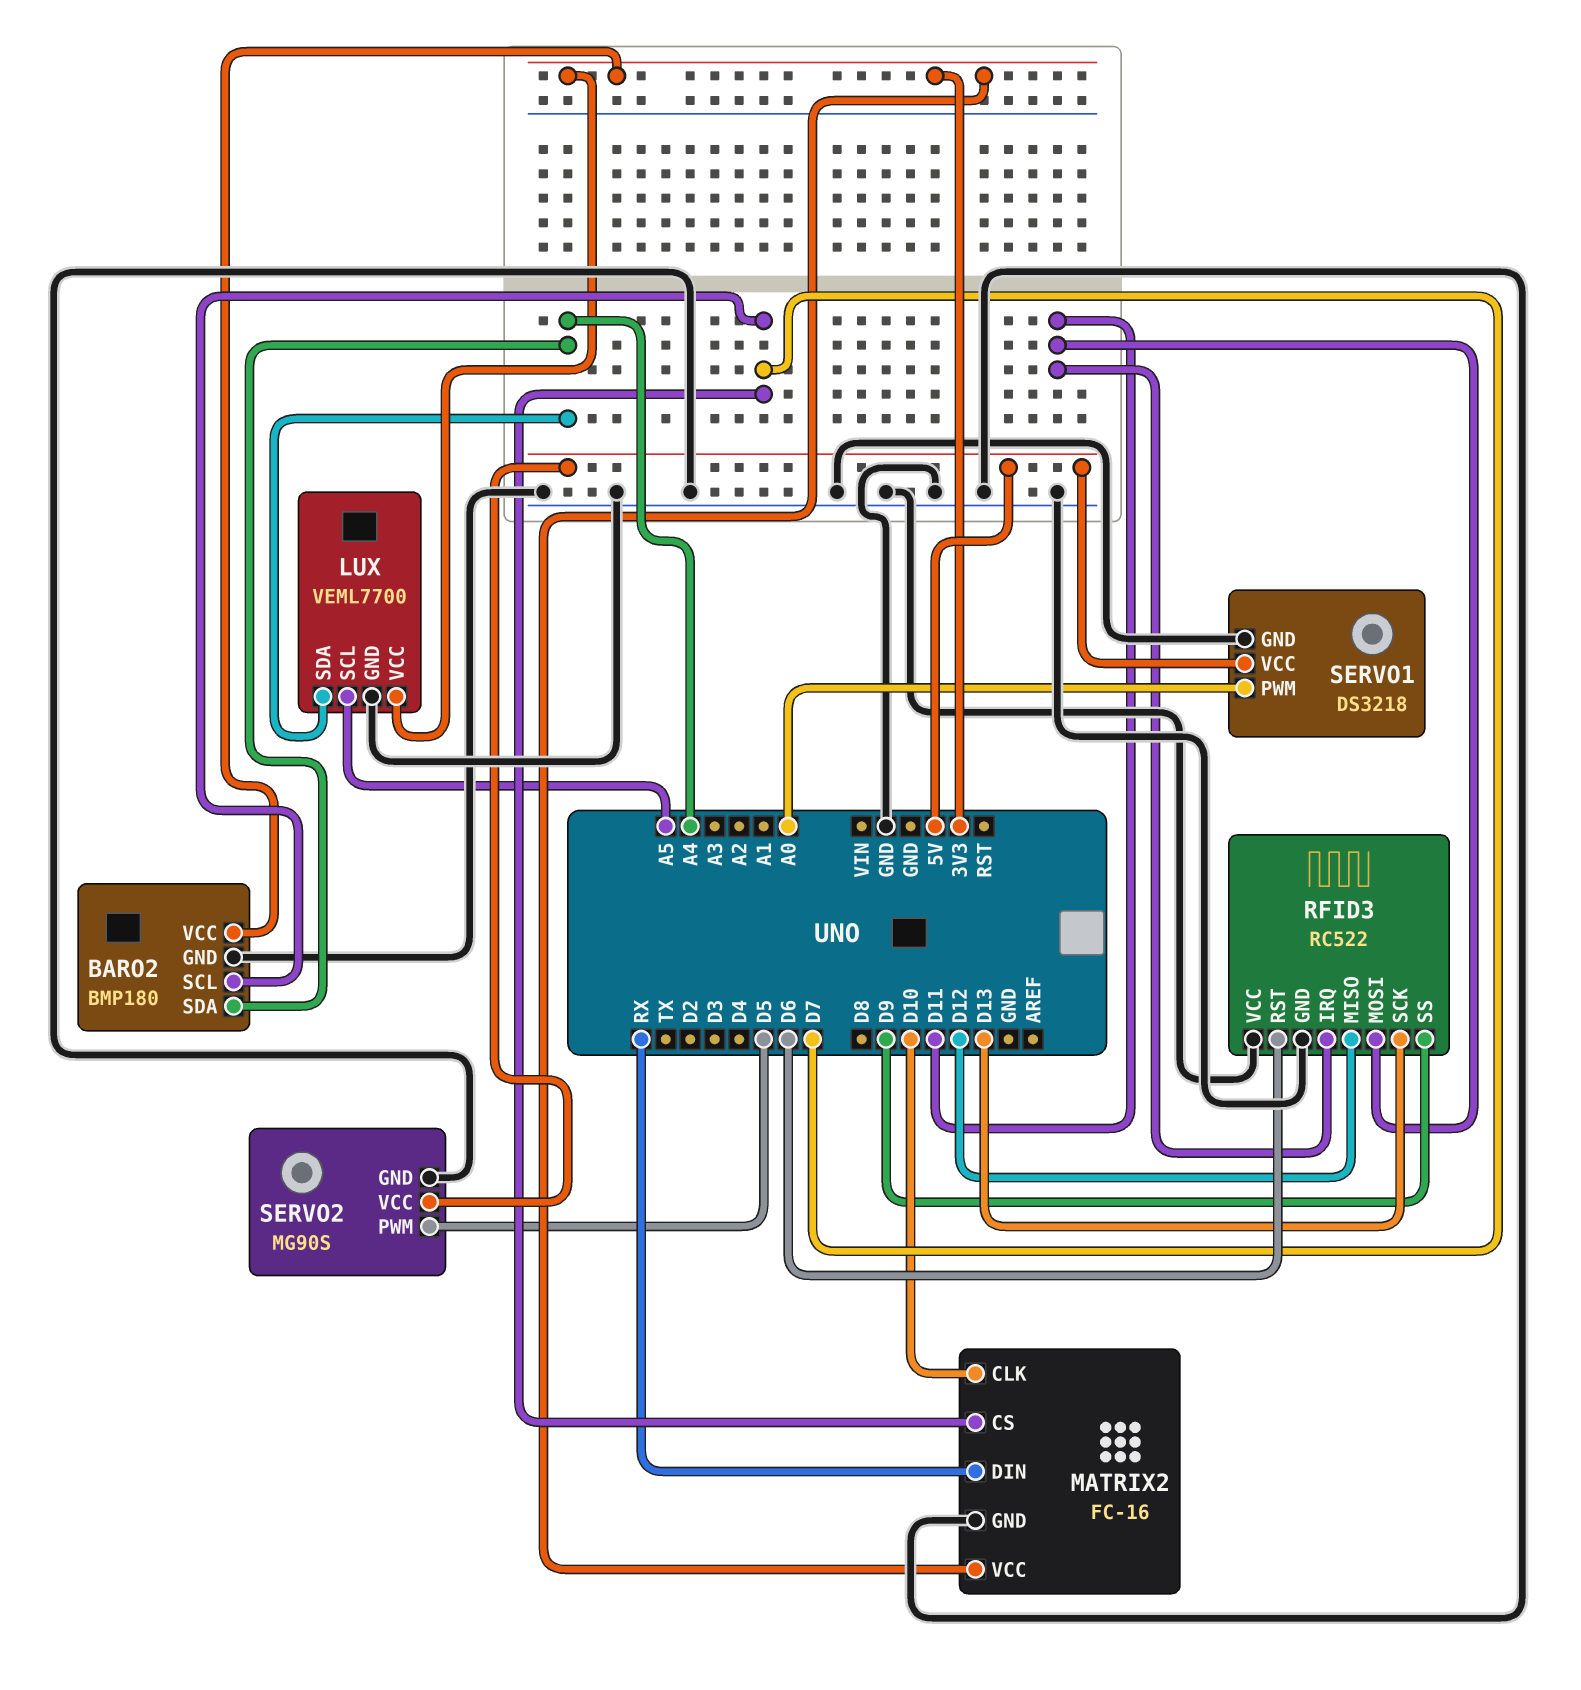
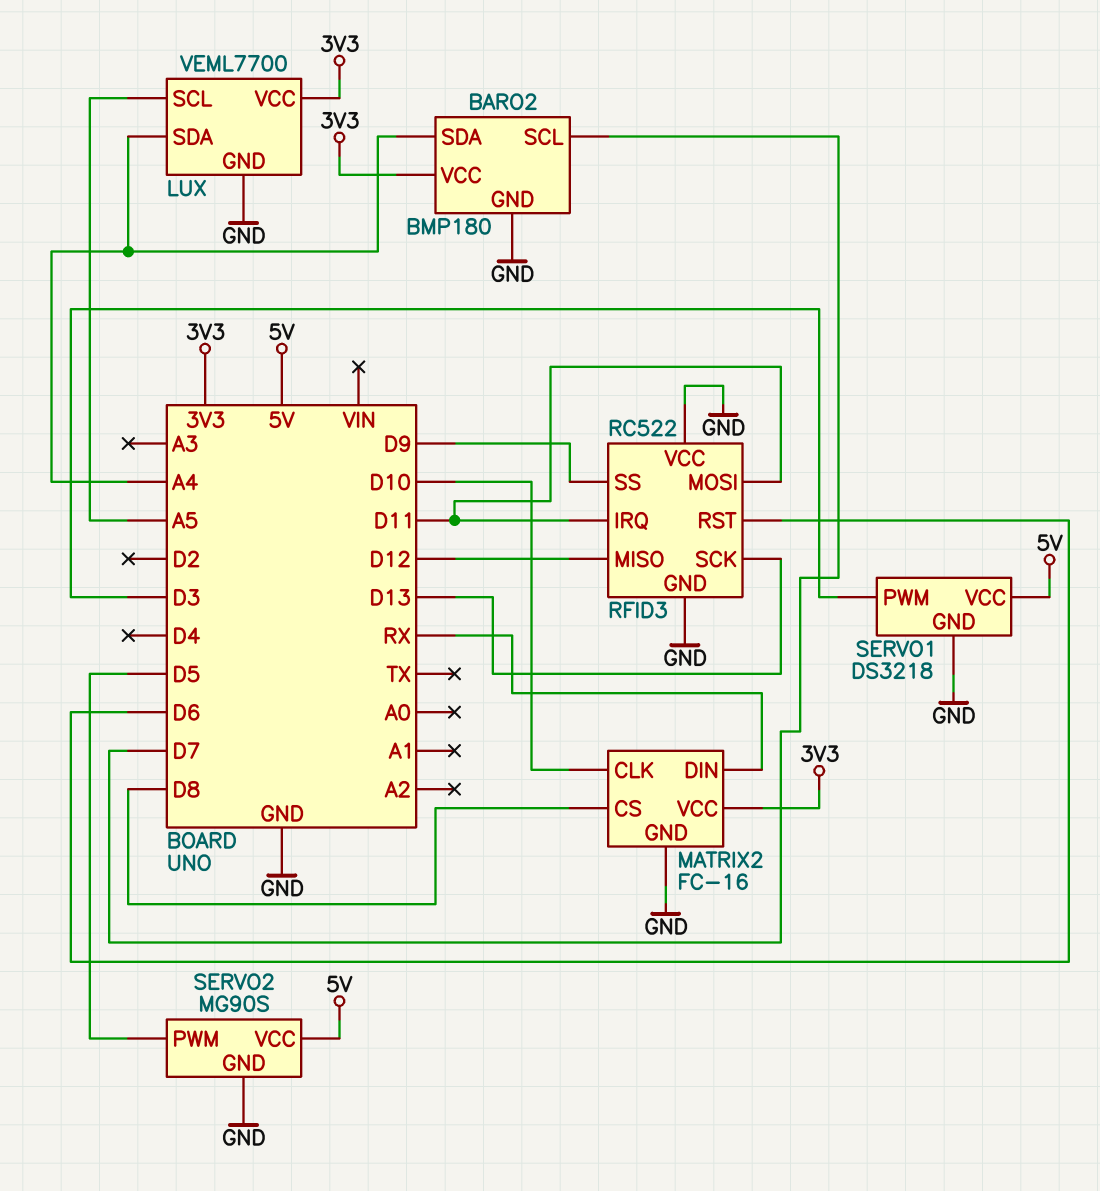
MATRIX2 pin CS: D7 -> D8
SERVO1 pin PWM: A0 -> D3

